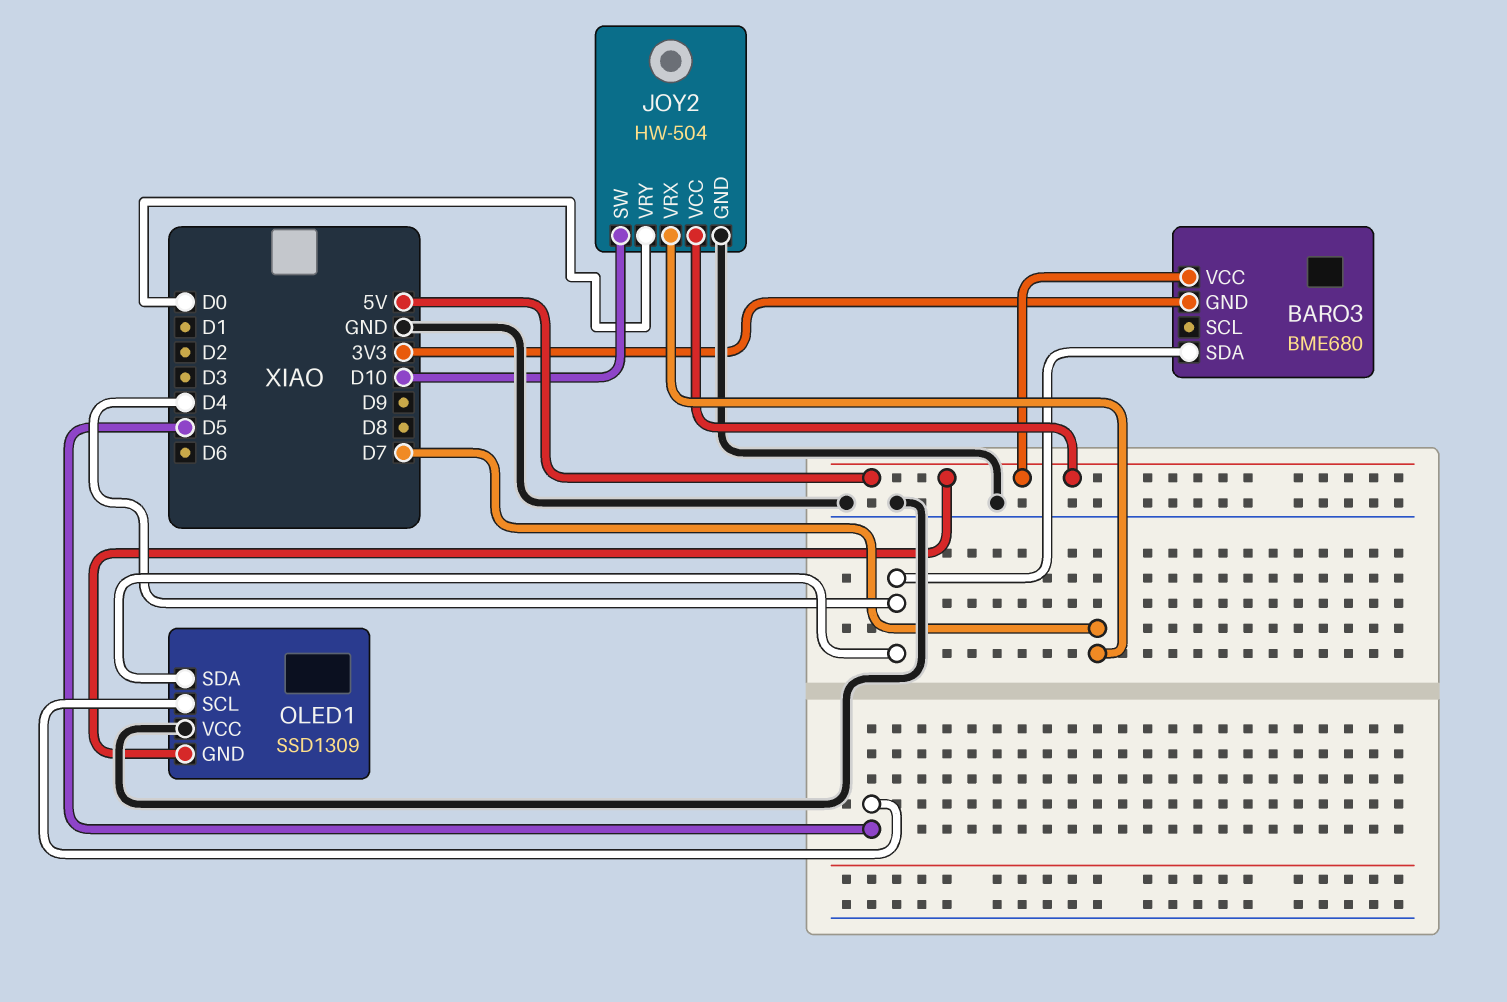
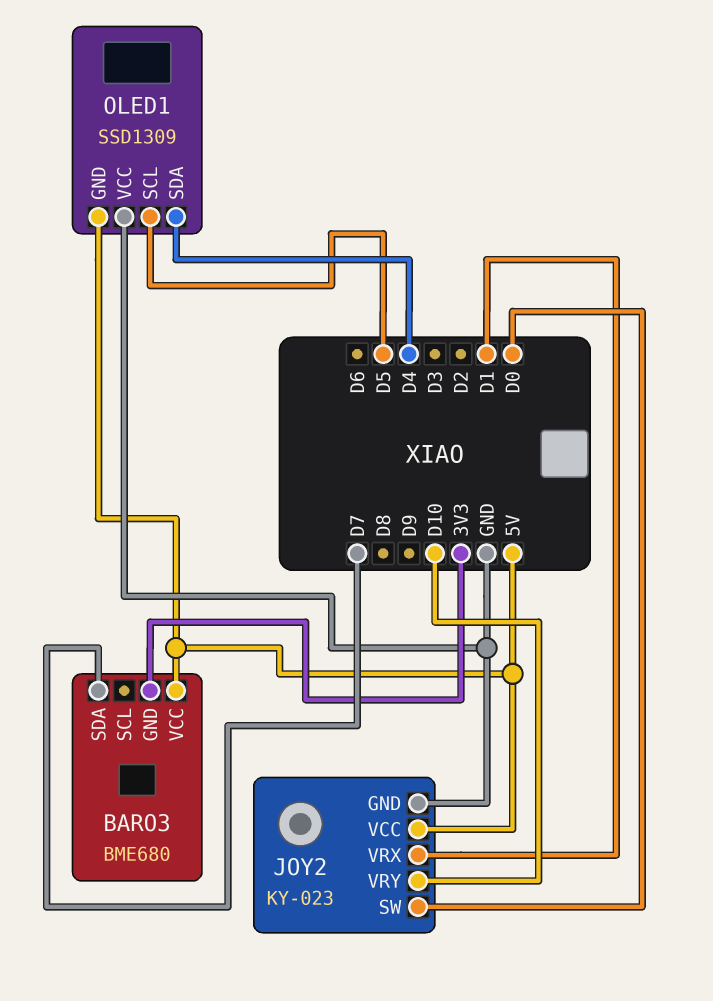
BARO3 pin SDA: D4 -> D7
JOY2: HW-504 -> KY-023
JOY2 pin SW: D10 -> D0
JOY2 pin VRX: D7 -> D1
JOY2 pin VRY: D0 -> D10

